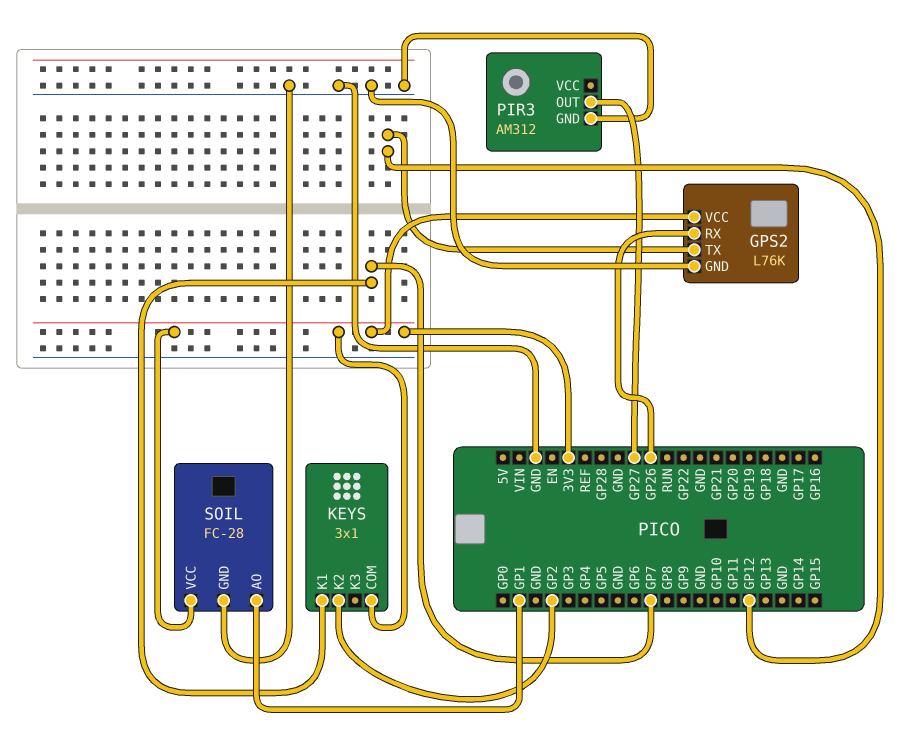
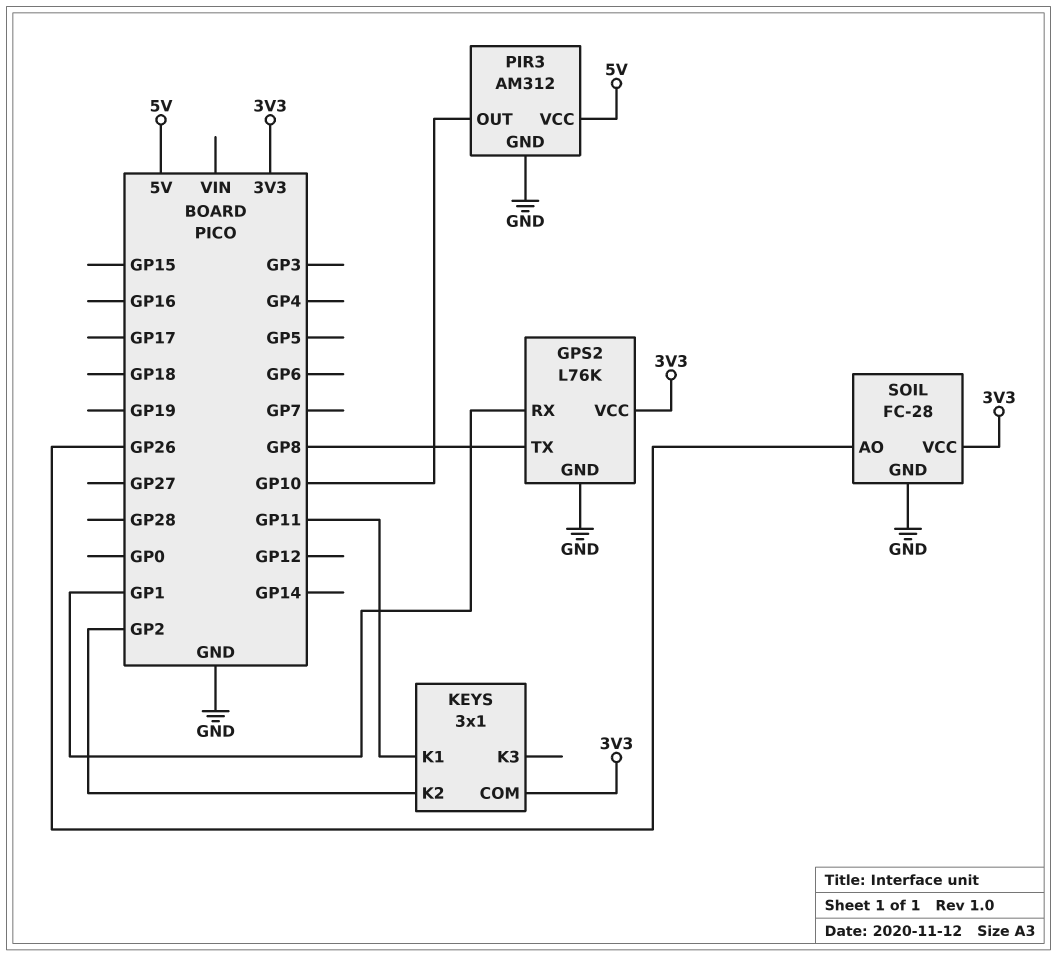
GPS2 pin RX: GP26 -> GP1
GPS2 pin TX: GP12 -> GP8
KEYS pin K1: GP7 -> GP11
PIR3 pin OUT: GP27 -> GP10
PIR3 pin VCC: none -> 5V
SOIL pin AO: GP1 -> GP26

